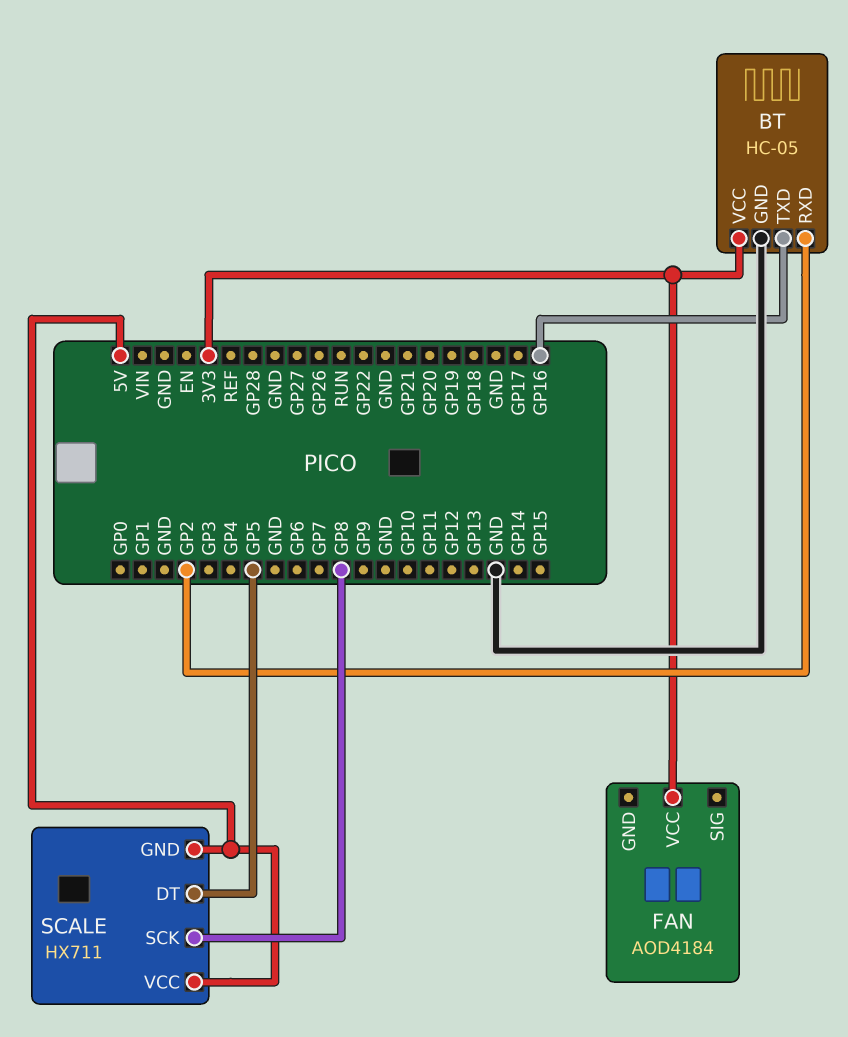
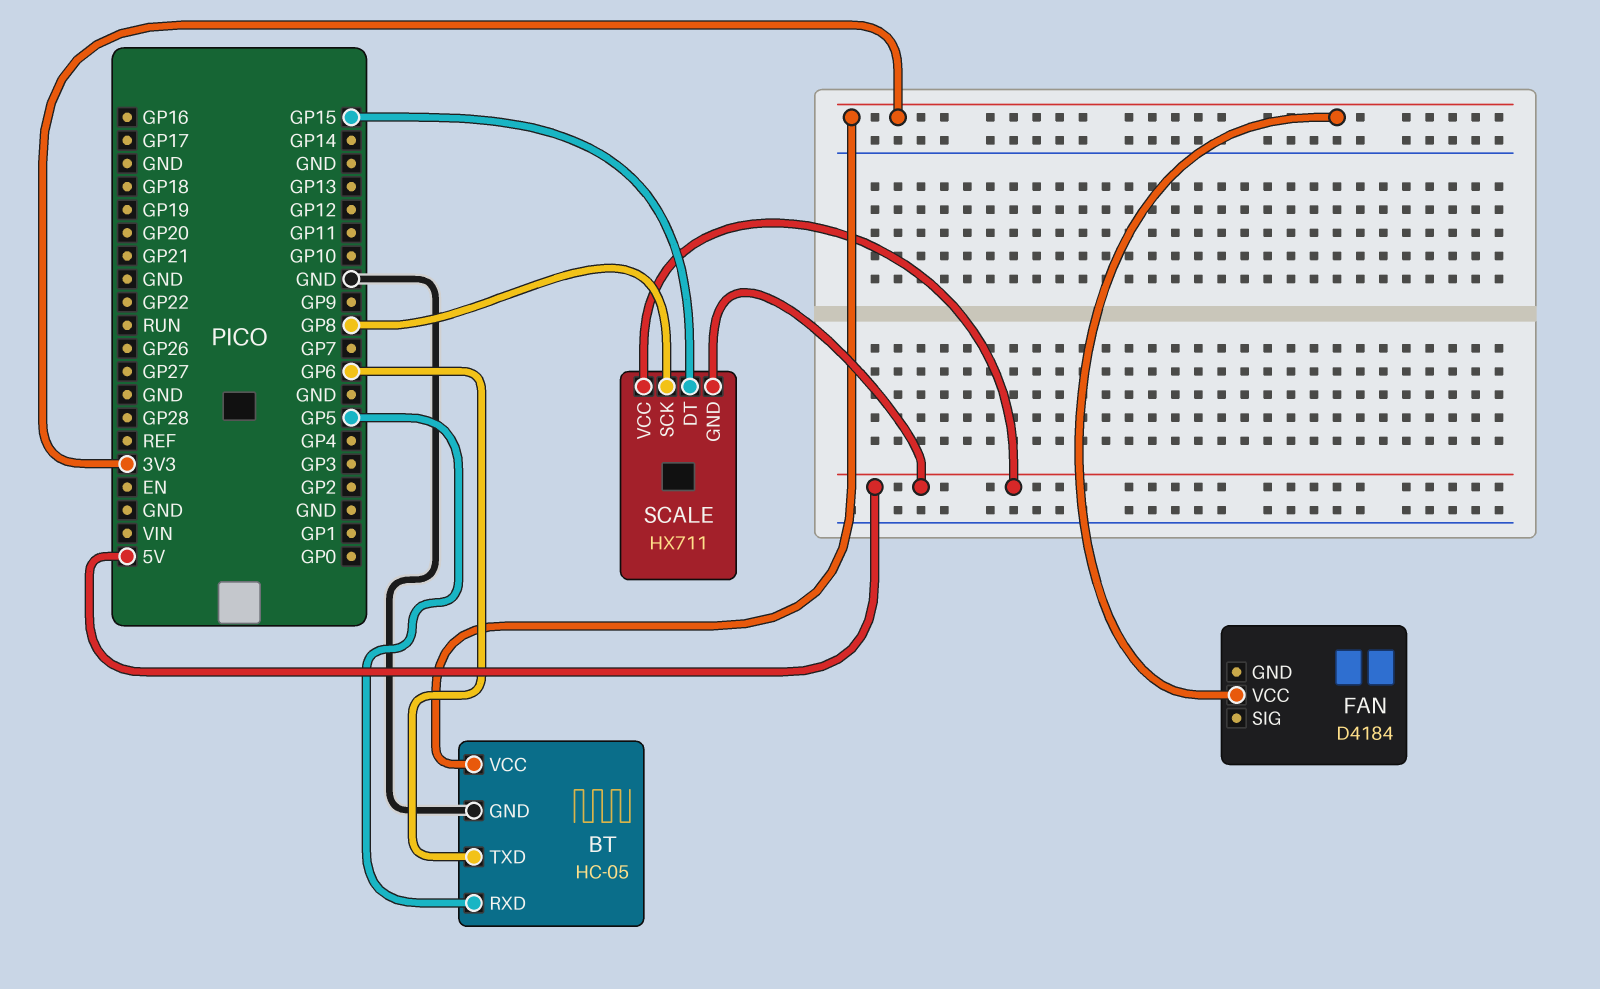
BT pin RXD: GP2 -> GP5
BT pin TXD: GP16 -> GP6
FAN: AOD4184 -> D4184
SCALE pin DT: GP5 -> GP15

